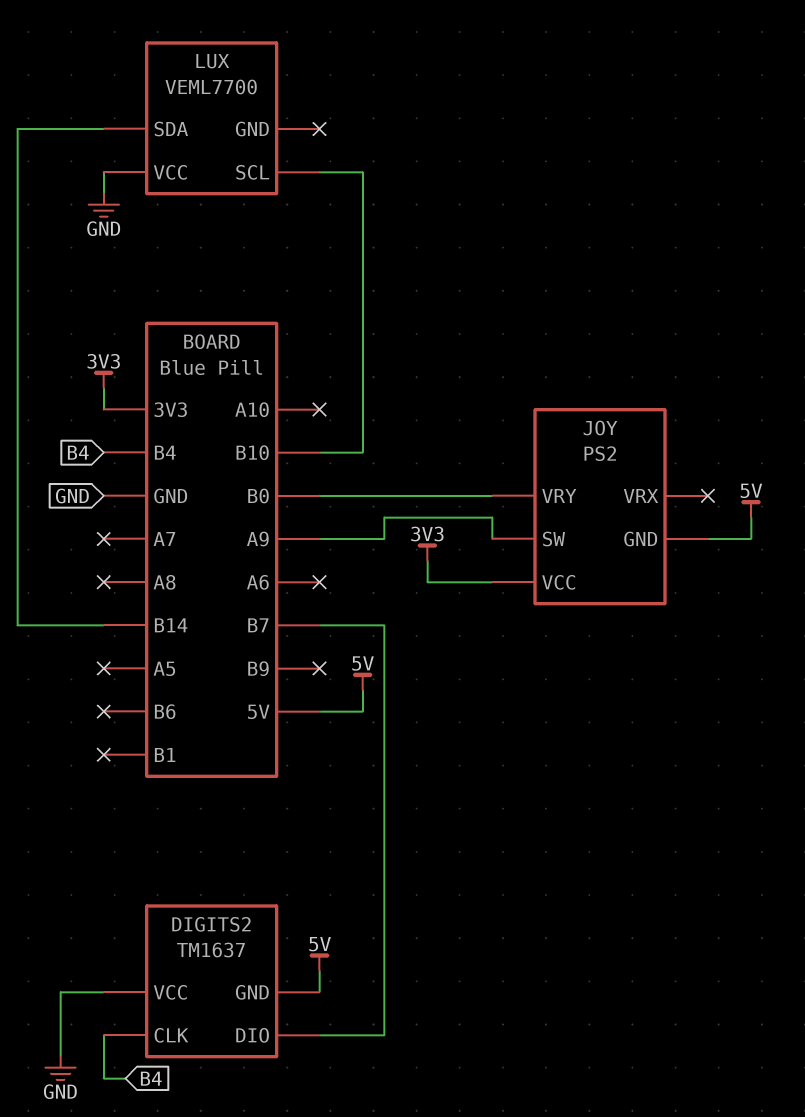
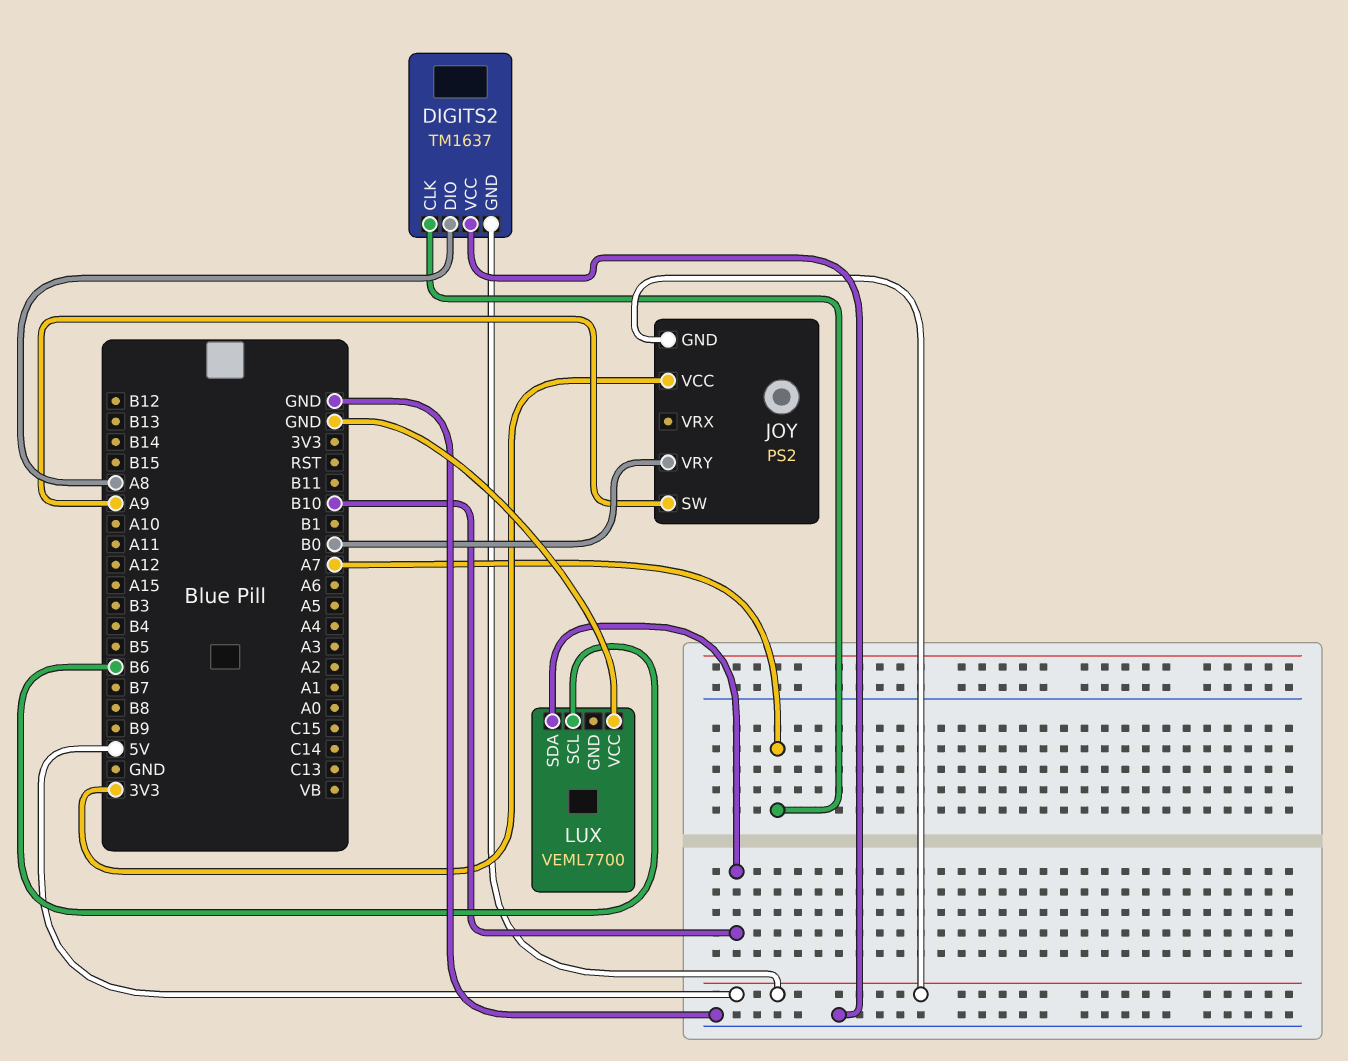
DIGITS2 pin CLK: B4 -> A7
DIGITS2 pin DIO: B7 -> A8
LUX pin SCL: B10 -> B6
LUX pin SDA: B14 -> B10

